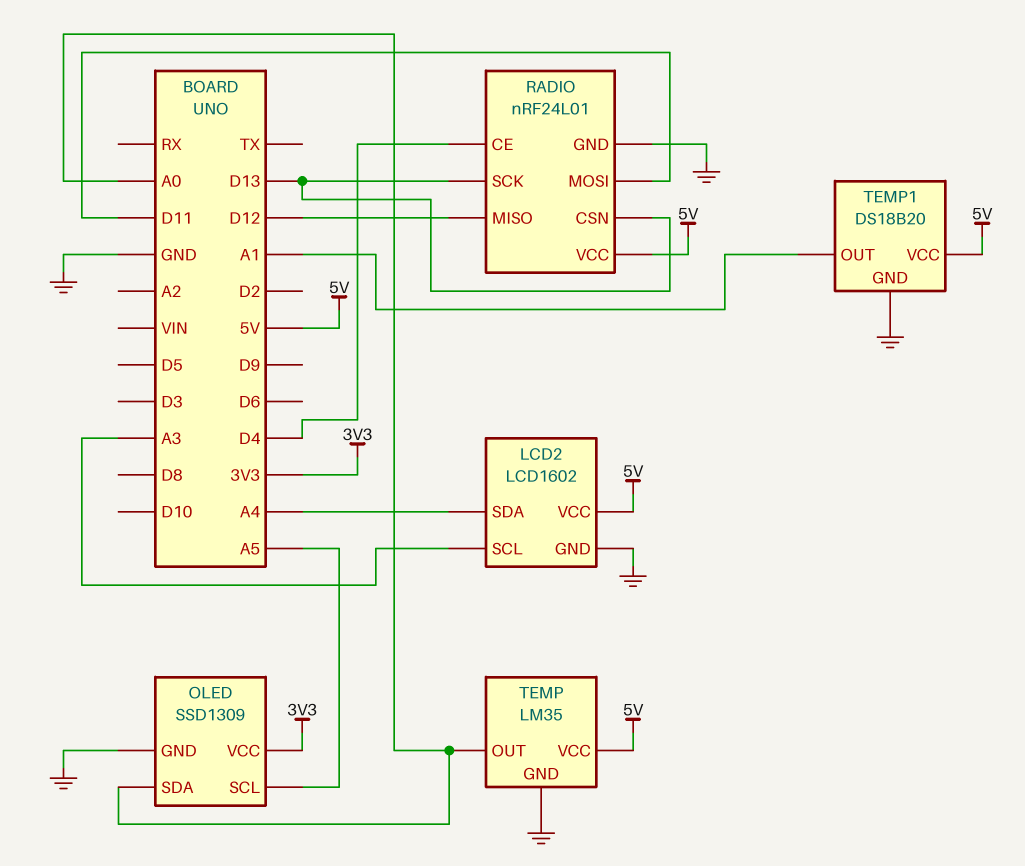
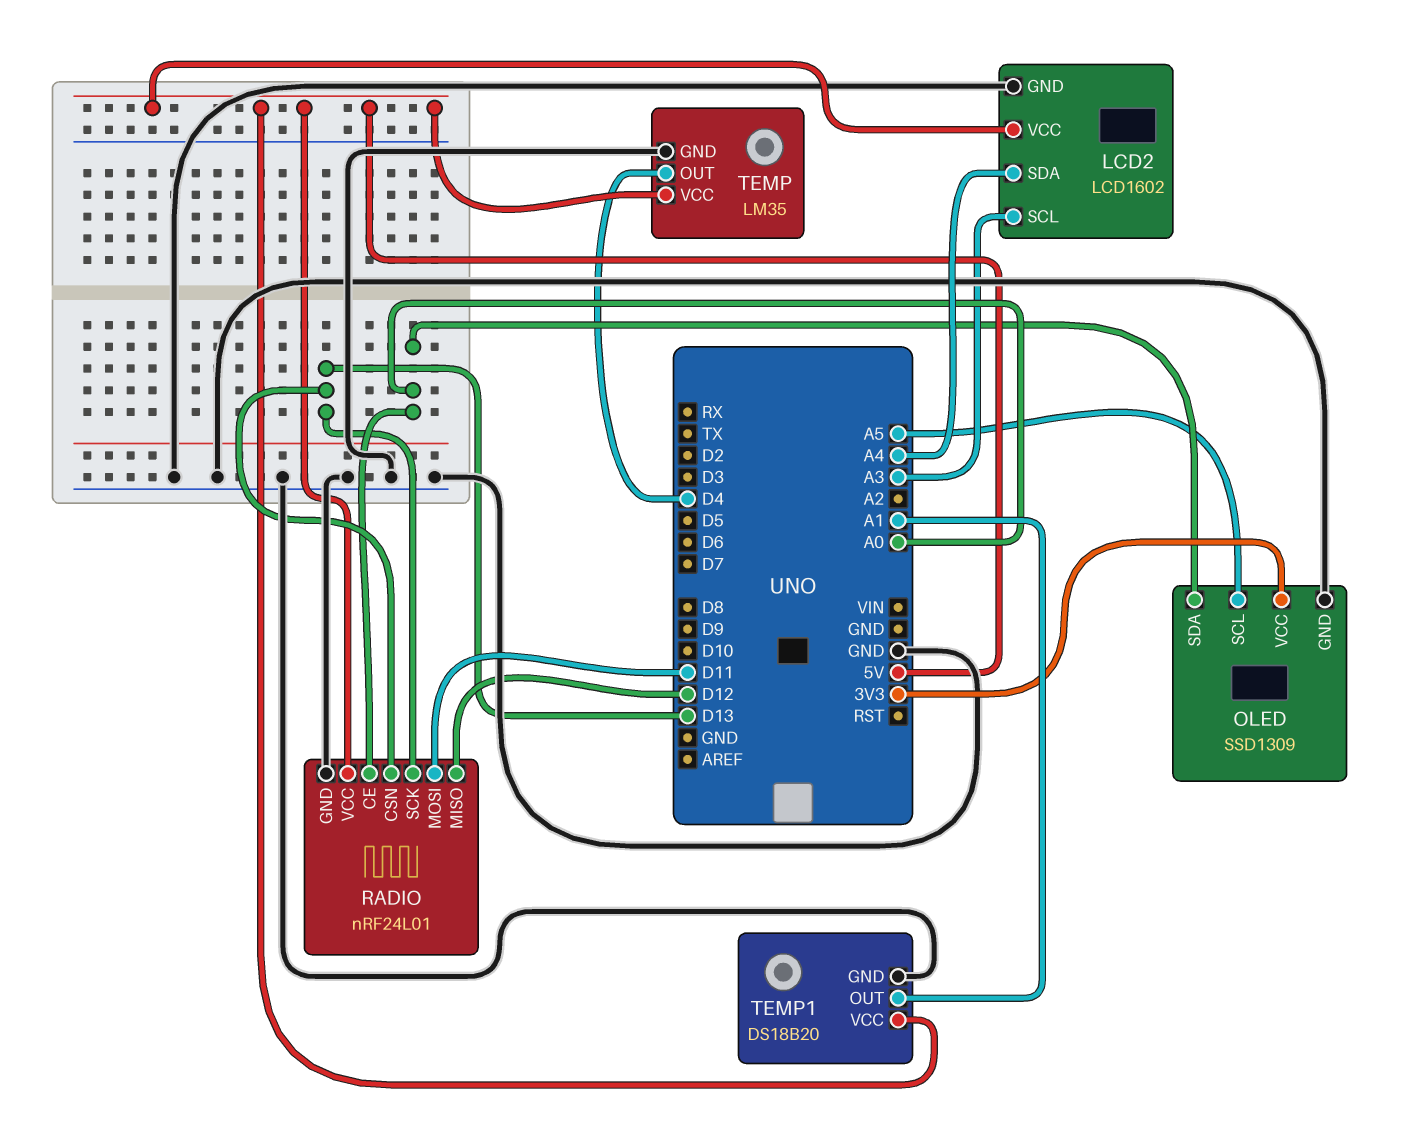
RADIO pin CE: D4 -> A0
TEMP pin OUT: A0 -> D4

